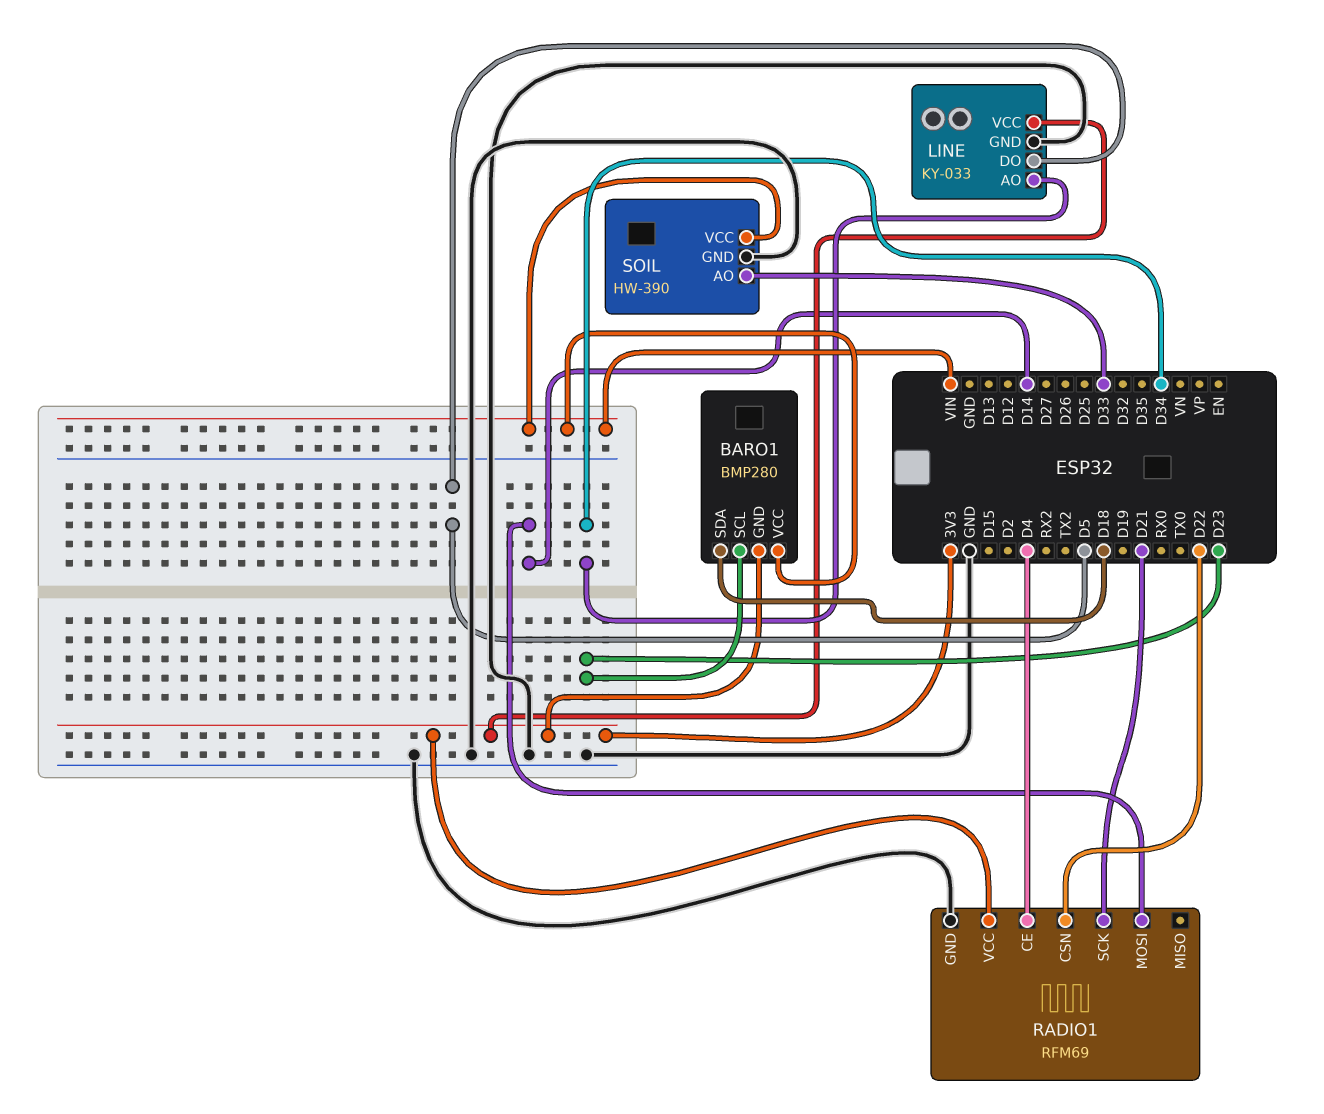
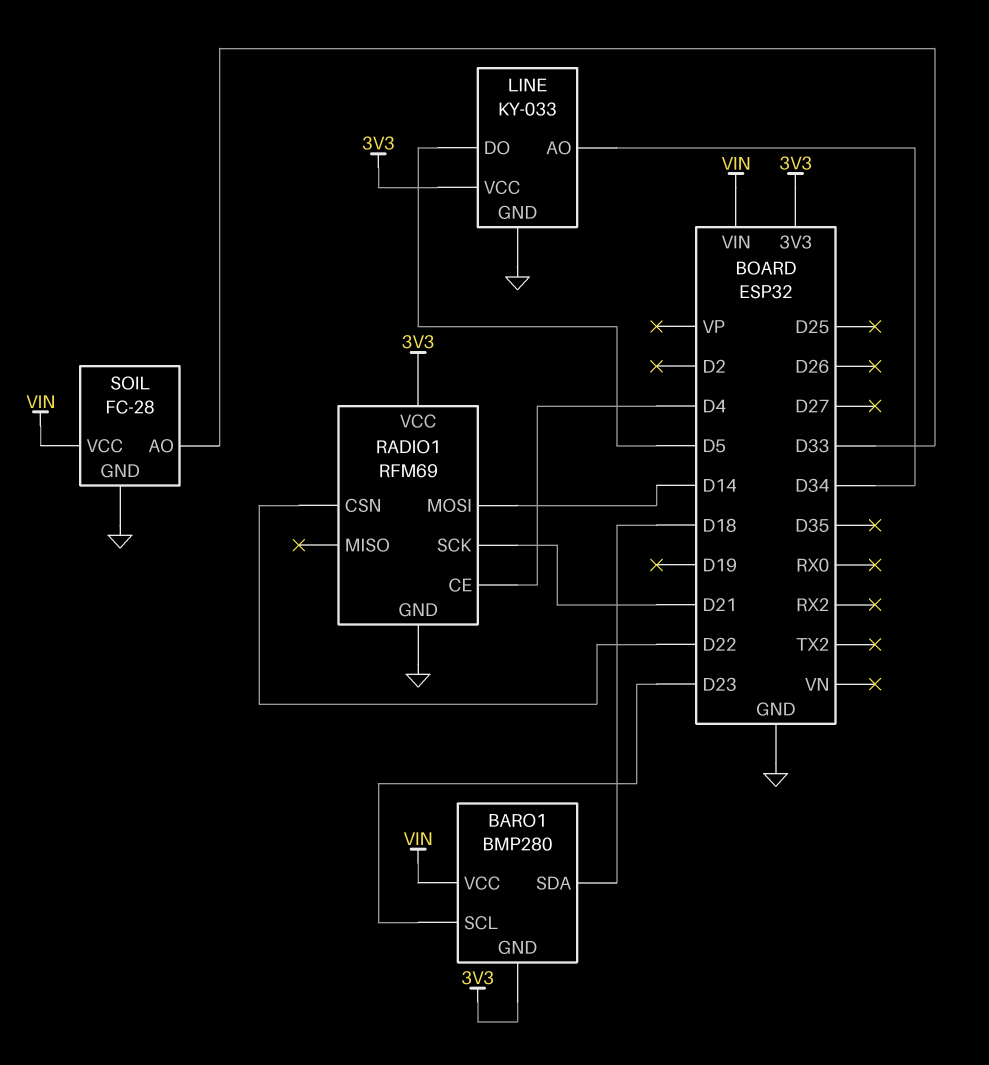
SOIL: HW-390 -> FC-28

